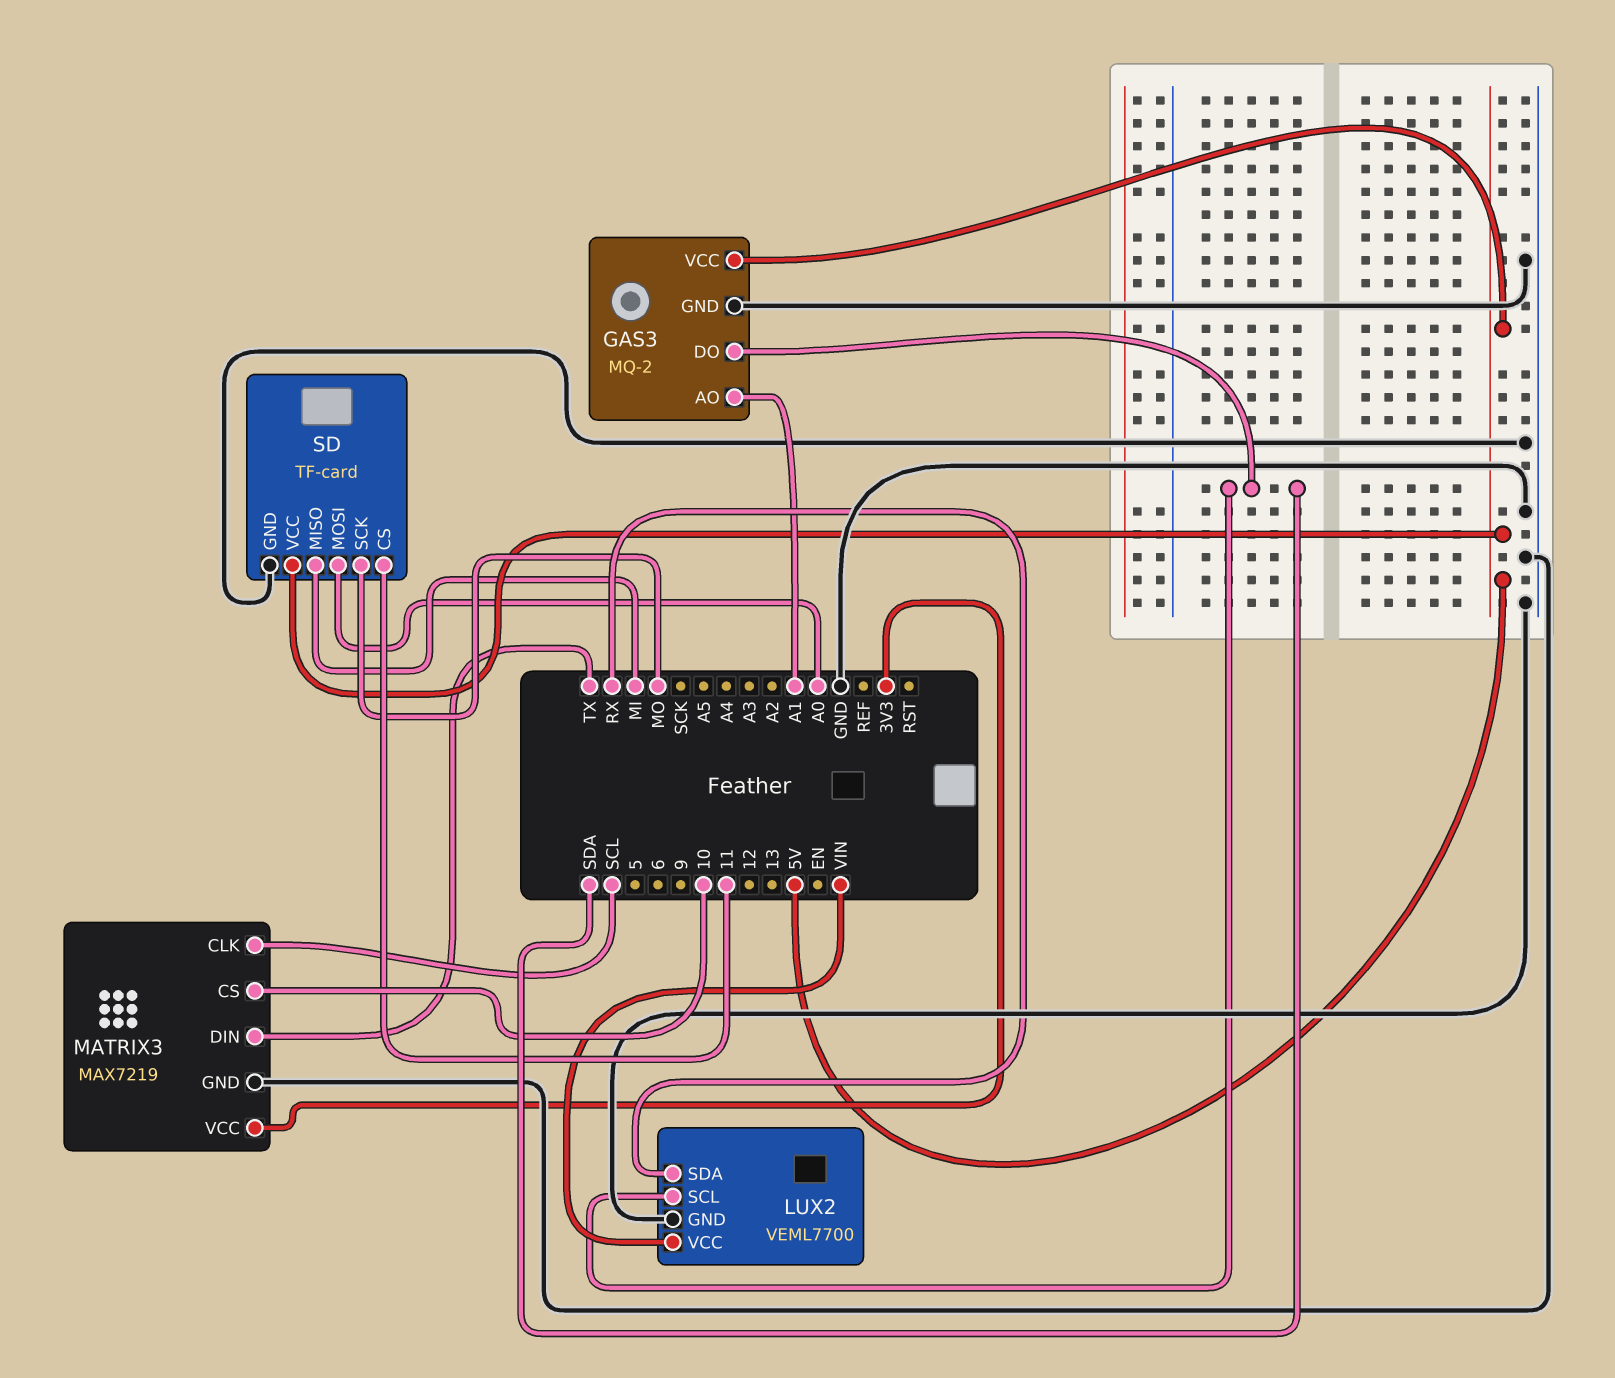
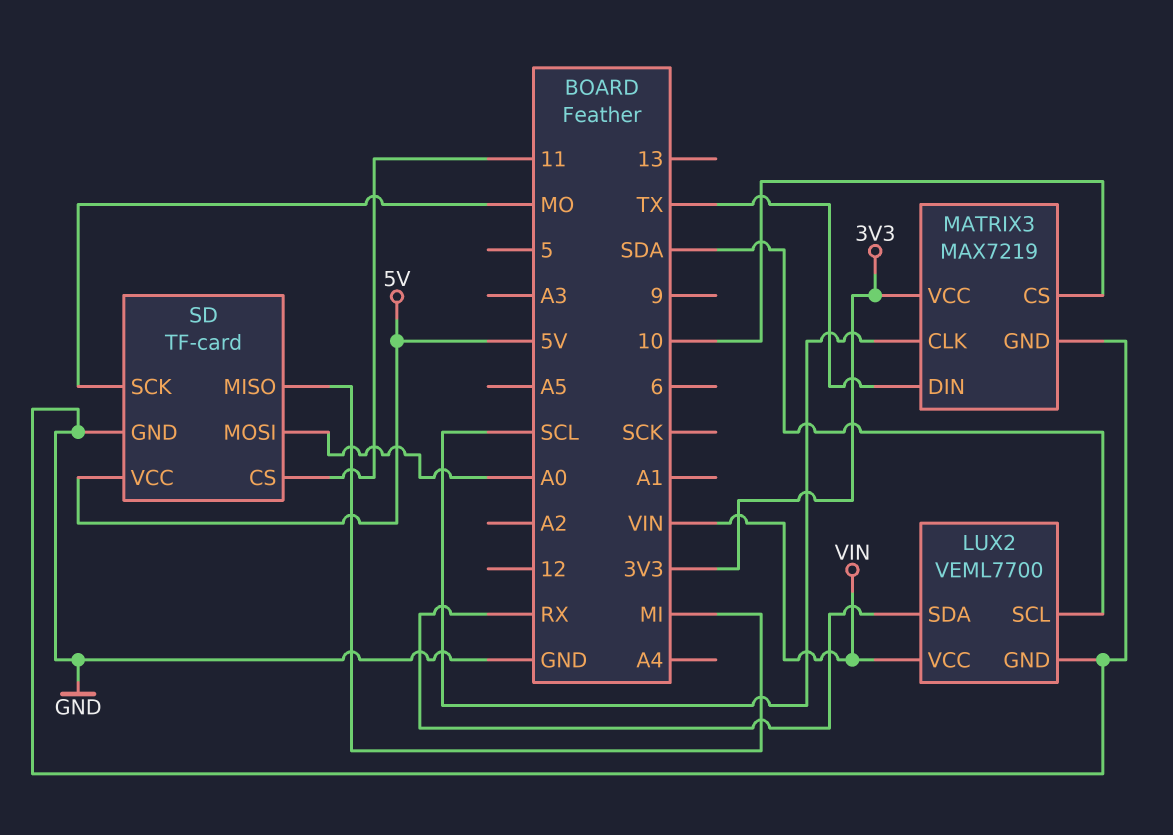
GAS3: MQ-2 -> none
GAS3 pin AO: A1 -> none
GAS3 pin DO: SDA -> none
GAS3 pin GND: GND -> none
GAS3 pin VCC: 5V -> none

